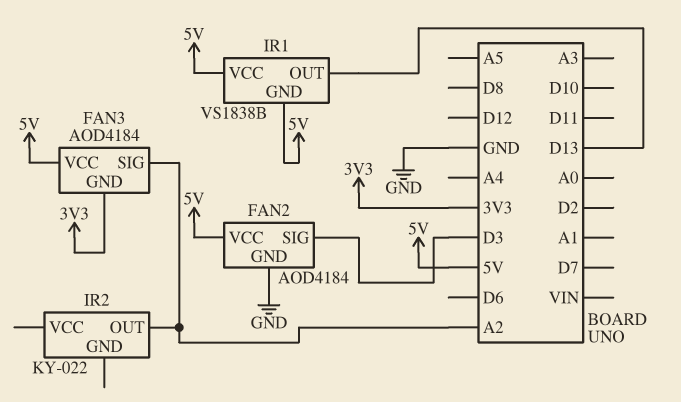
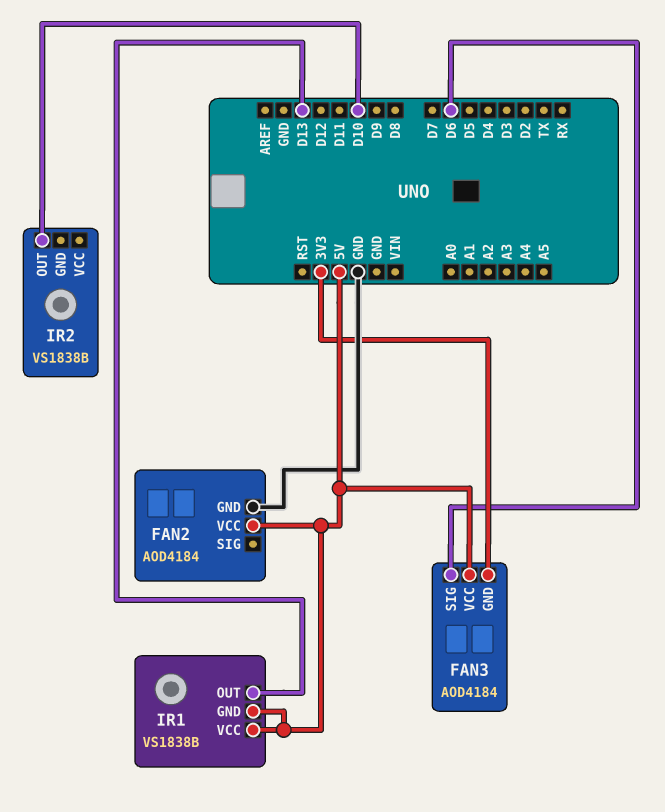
FAN2 pin SIG: D3 -> none
FAN3 pin SIG: A2 -> D6
IR2: KY-022 -> VS1838B
IR2 pin OUT: A2 -> D10

